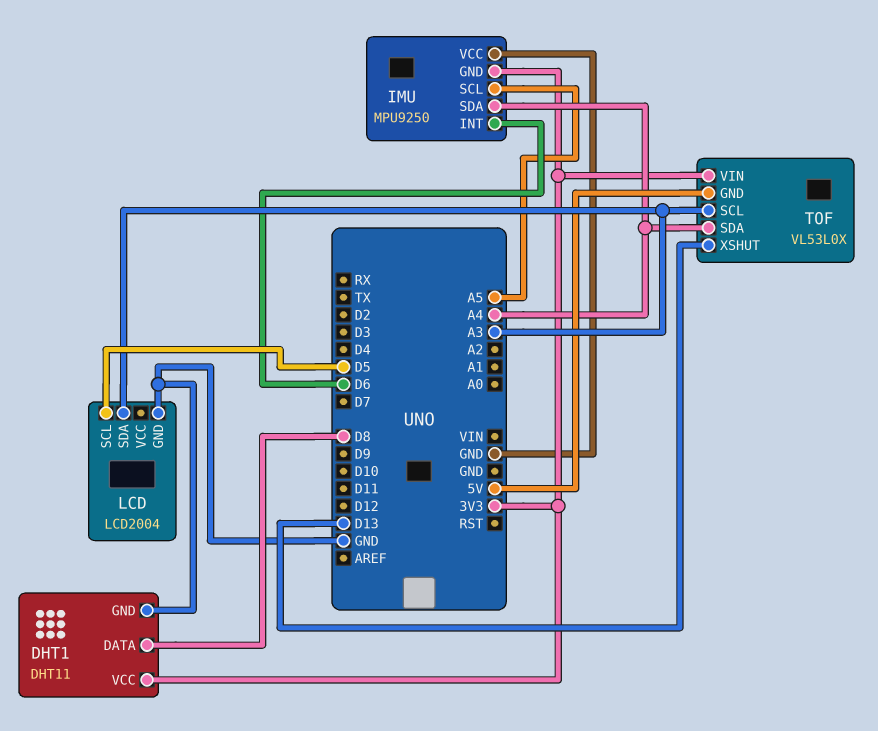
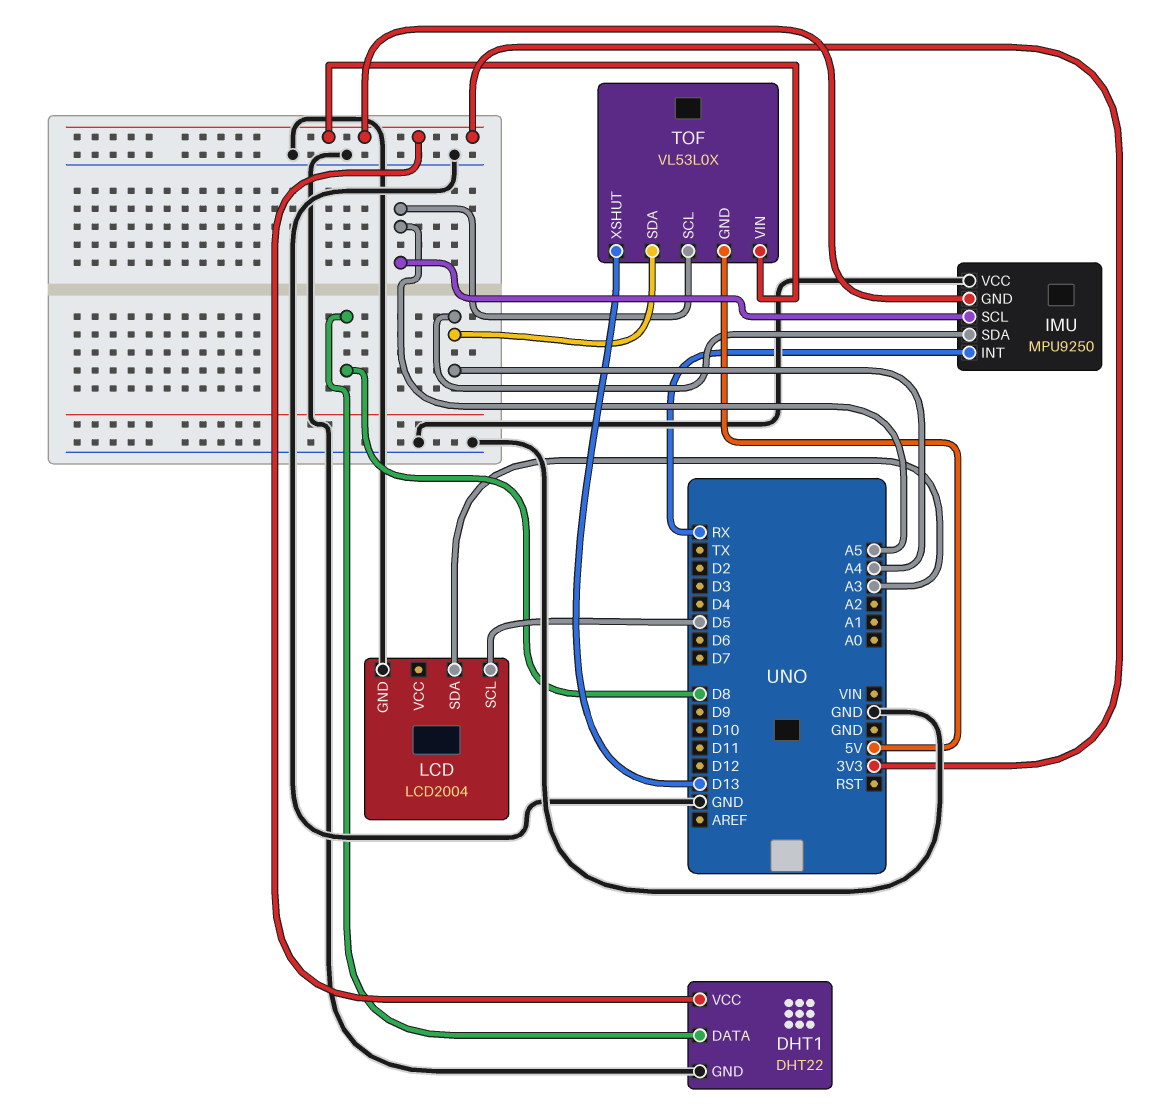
DHT1: DHT11 -> DHT22
IMU pin INT: D6 -> RX
TOF pin SCL: A3 -> A5

